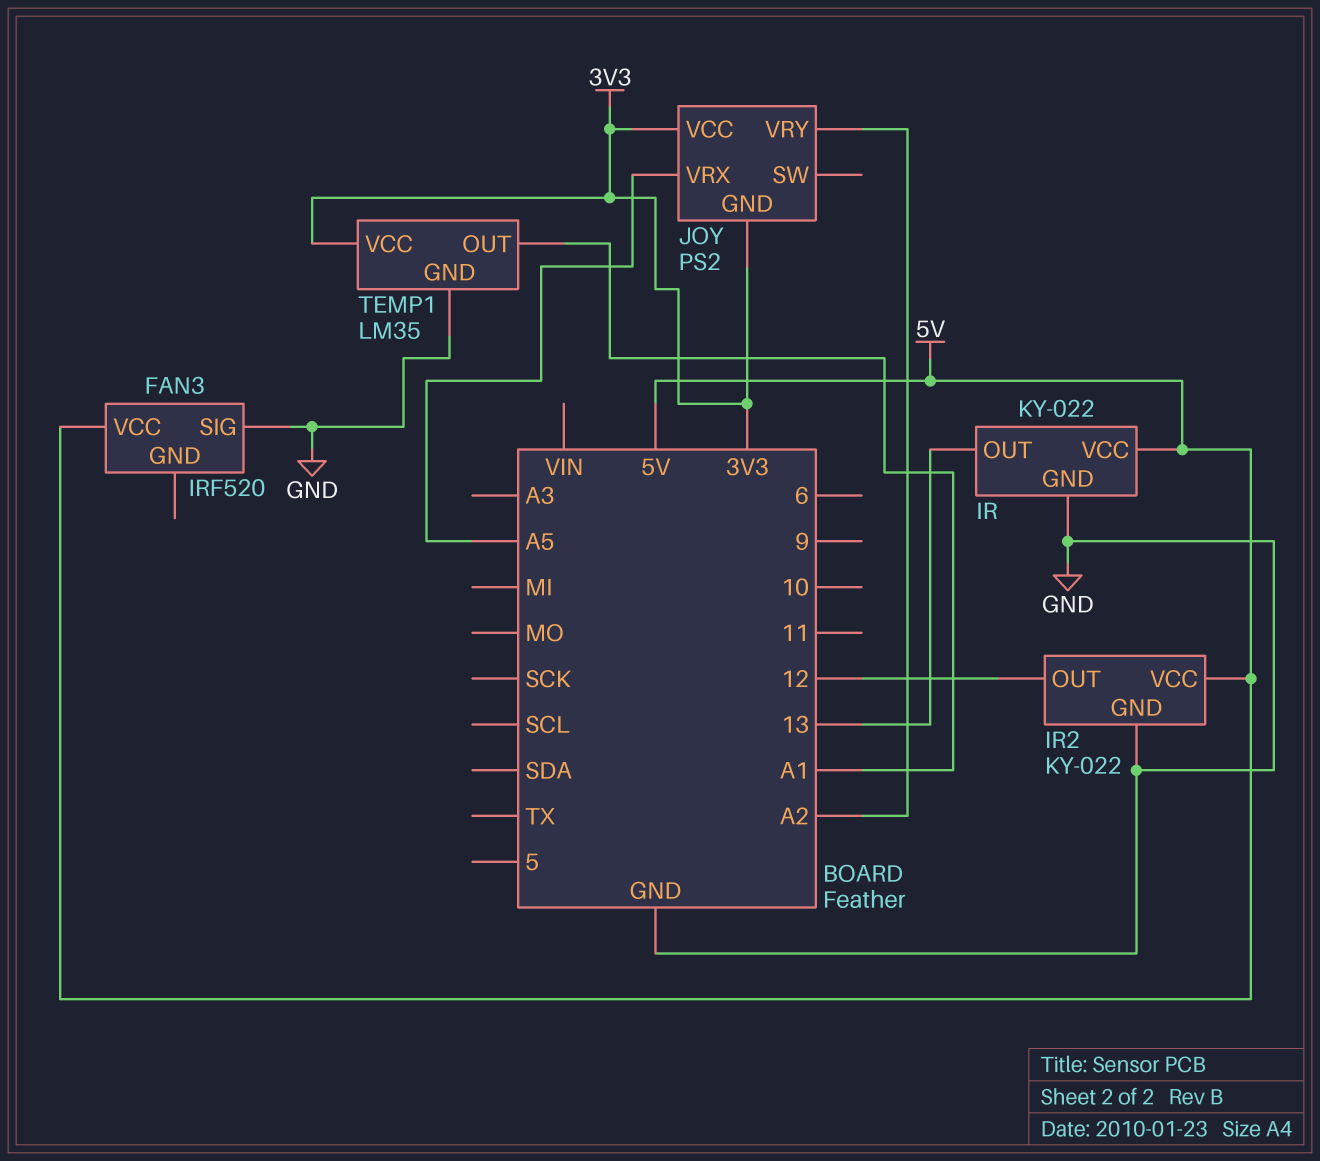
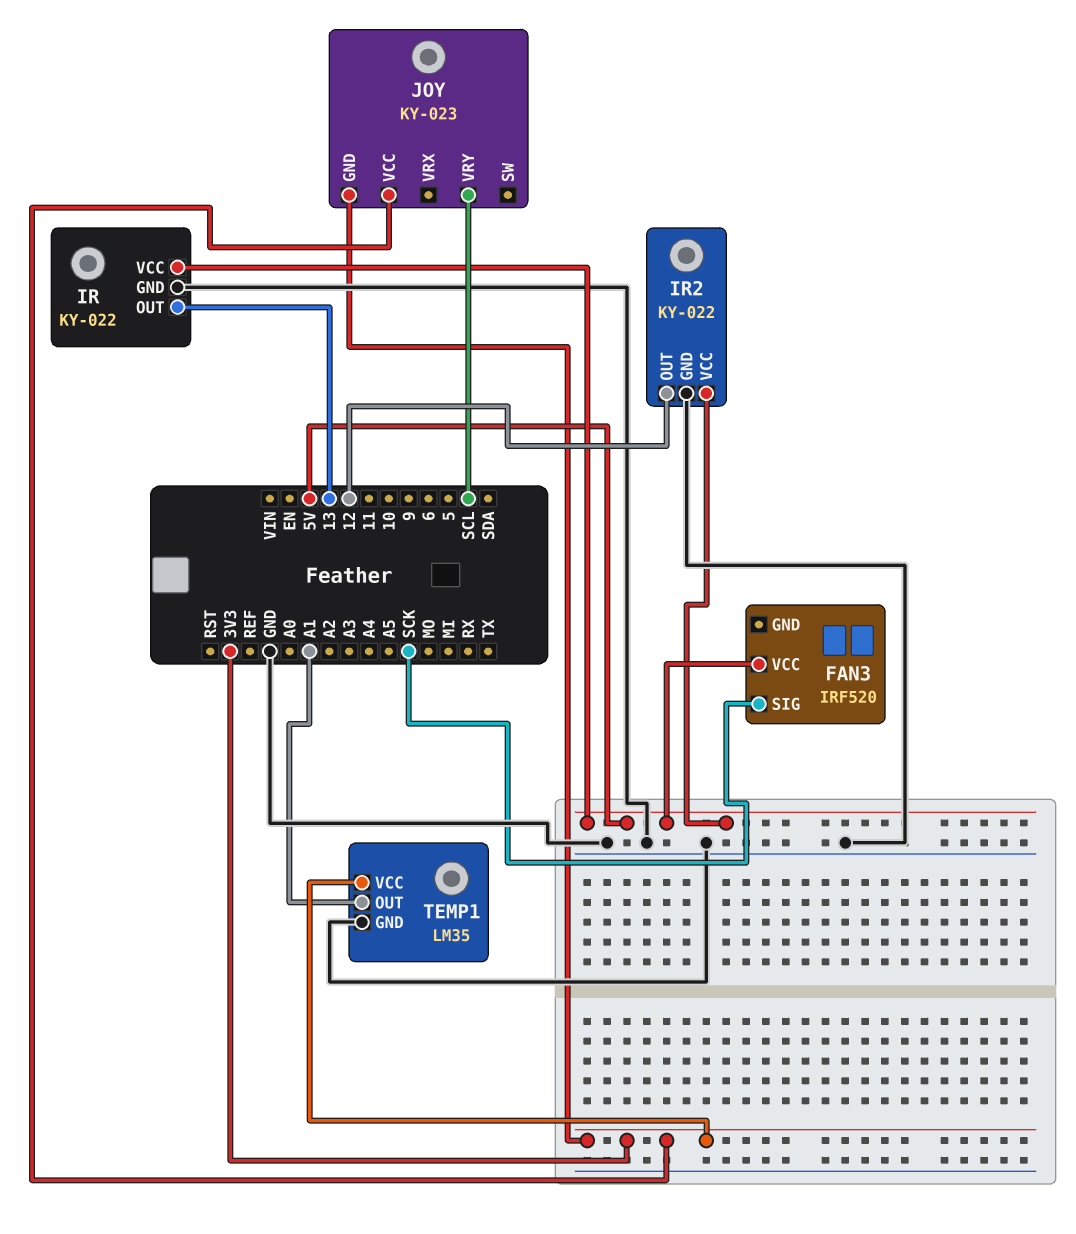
FAN3 pin SIG: GND -> SCK
JOY: PS2 -> KY-023
JOY pin VRX: A5 -> none
JOY pin VRY: A2 -> SCL

